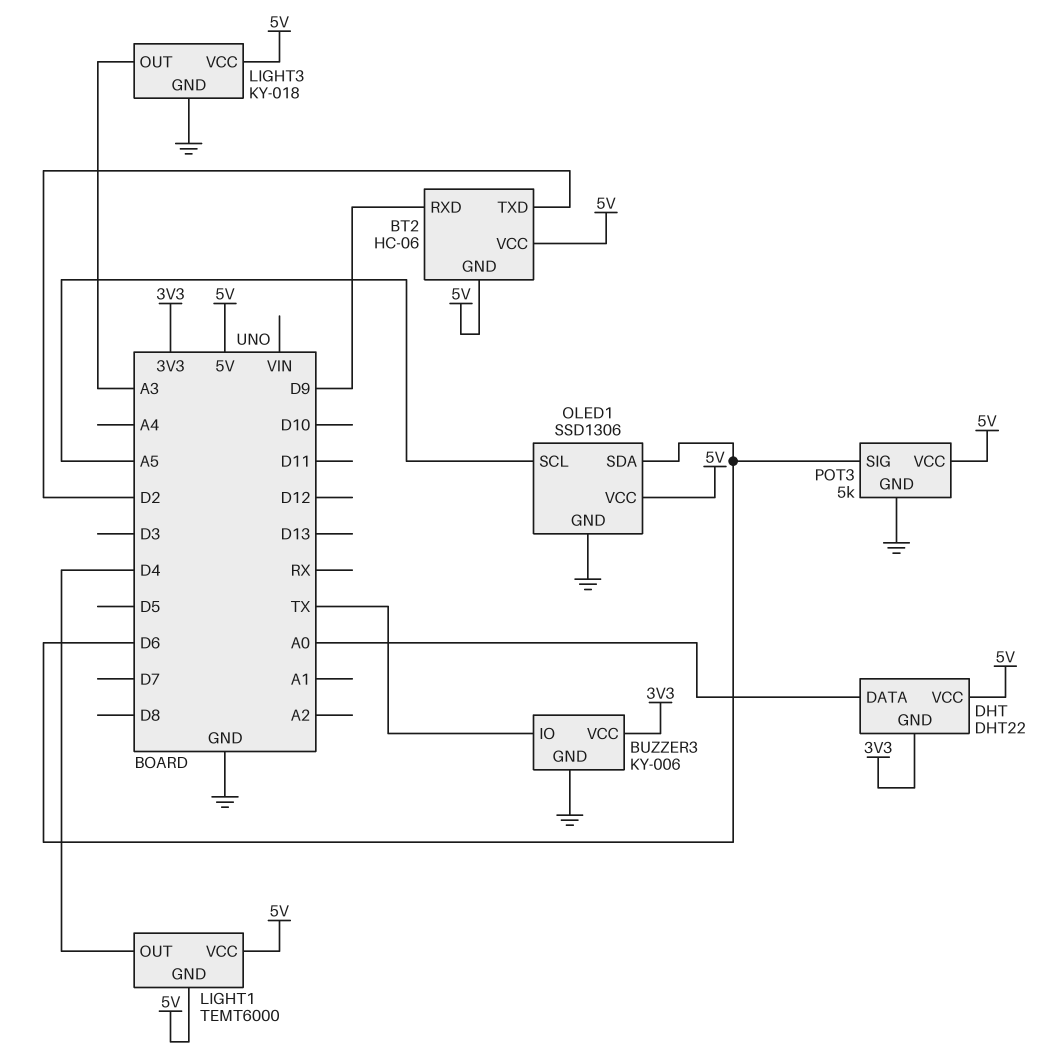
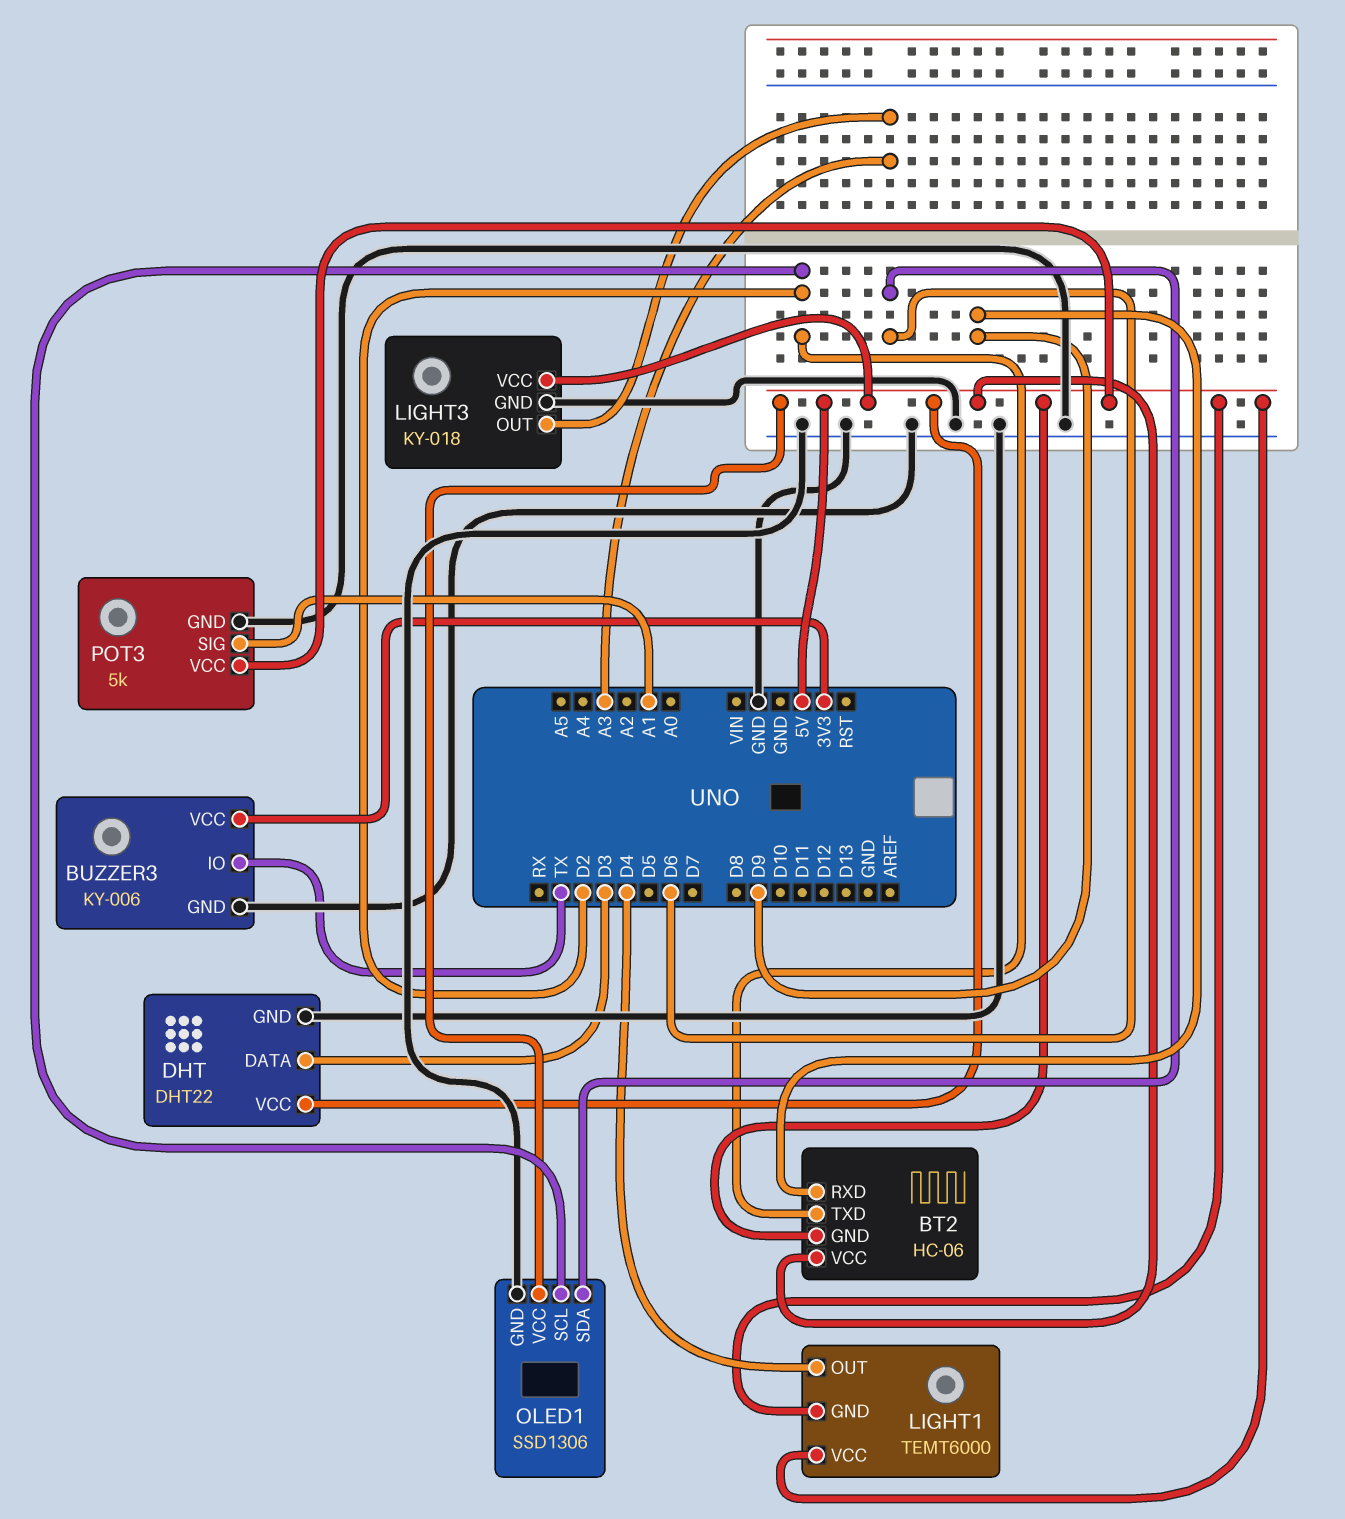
DHT pin DATA: A0 -> D3
DHT pin GND: 3V3 -> GND
OLED1 pin SCL: A5 -> D2
POT3 pin SIG: D6 -> A1

